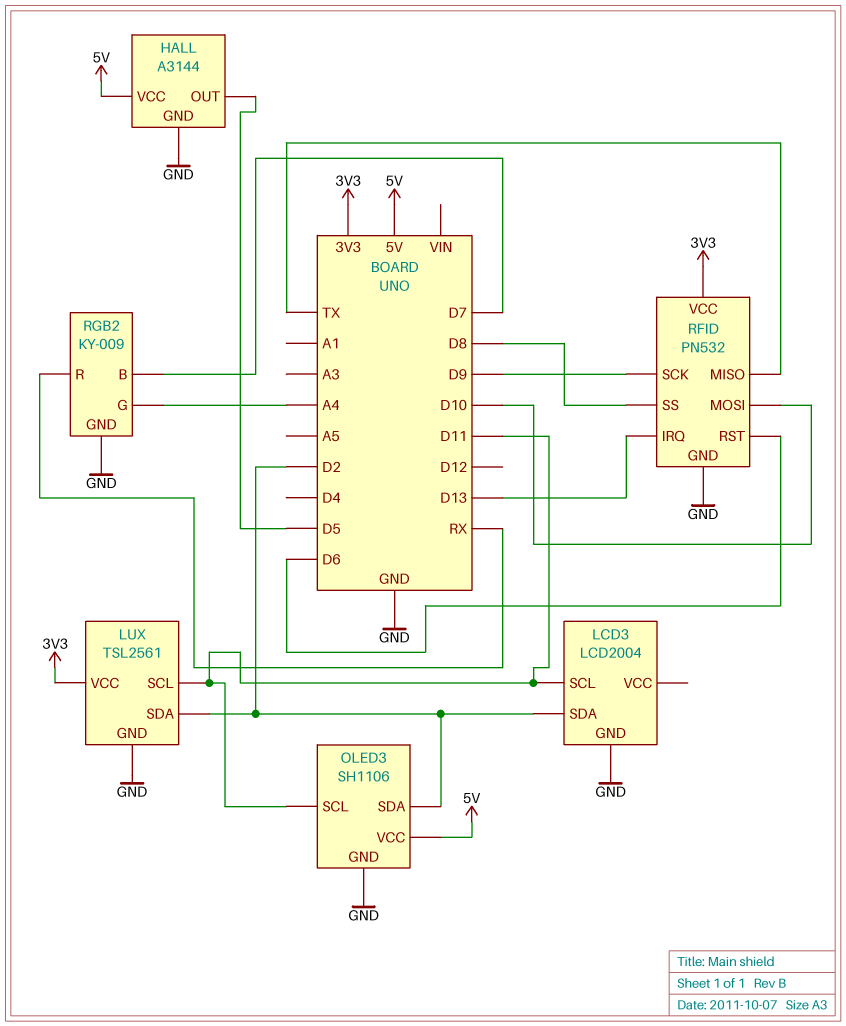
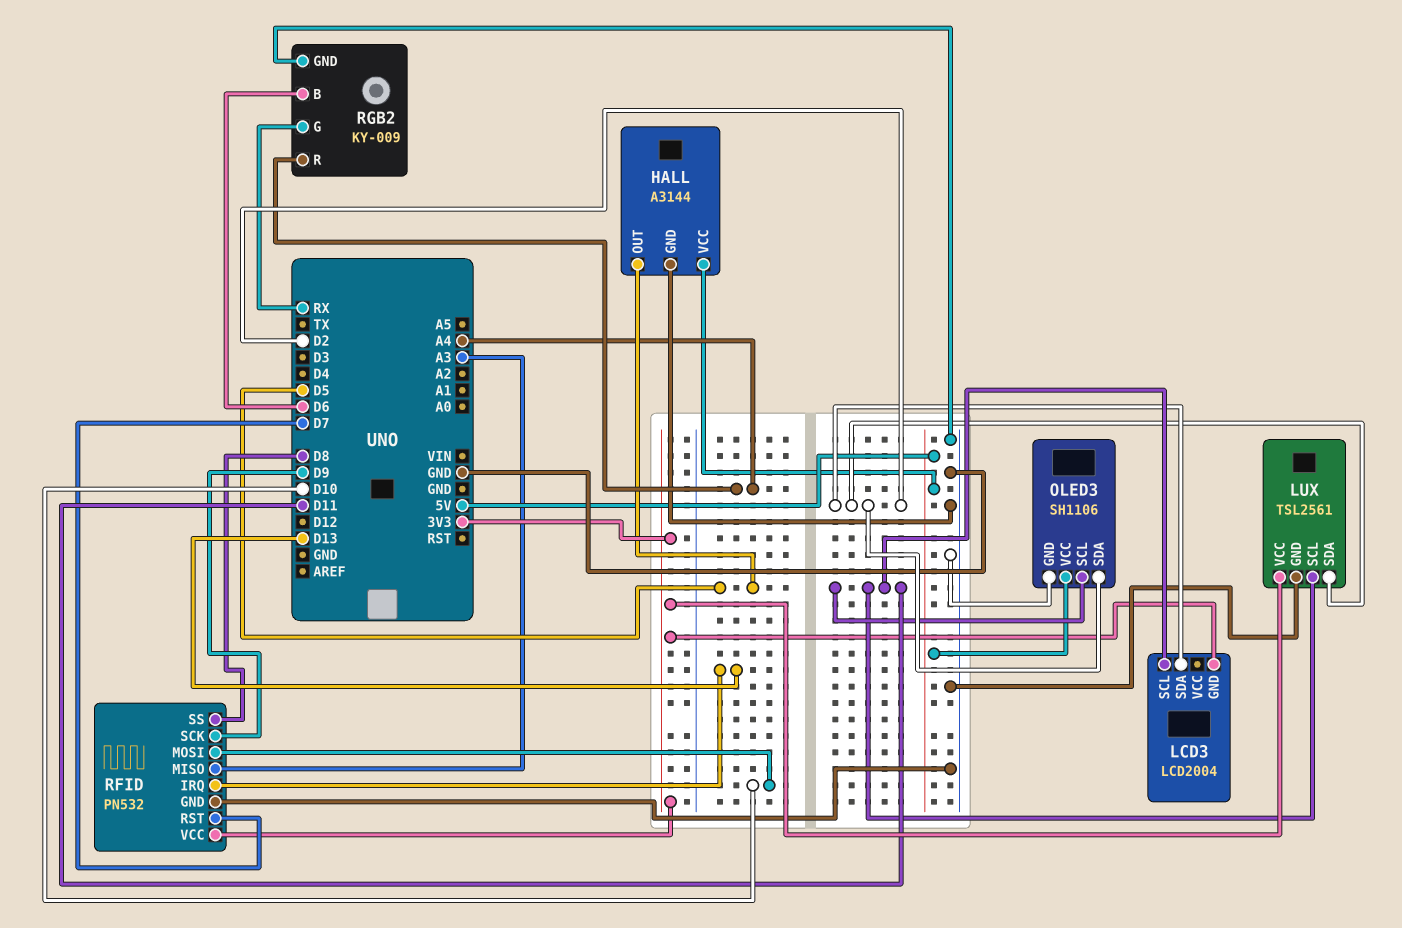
LCD3 pin GND: GND -> 3V3
RFID pin MISO: TX -> A3
RFID pin RST: D6 -> D7
RGB2 pin B: D7 -> D6
RGB2 pin G: A4 -> RX
RGB2 pin R: RX -> A4

